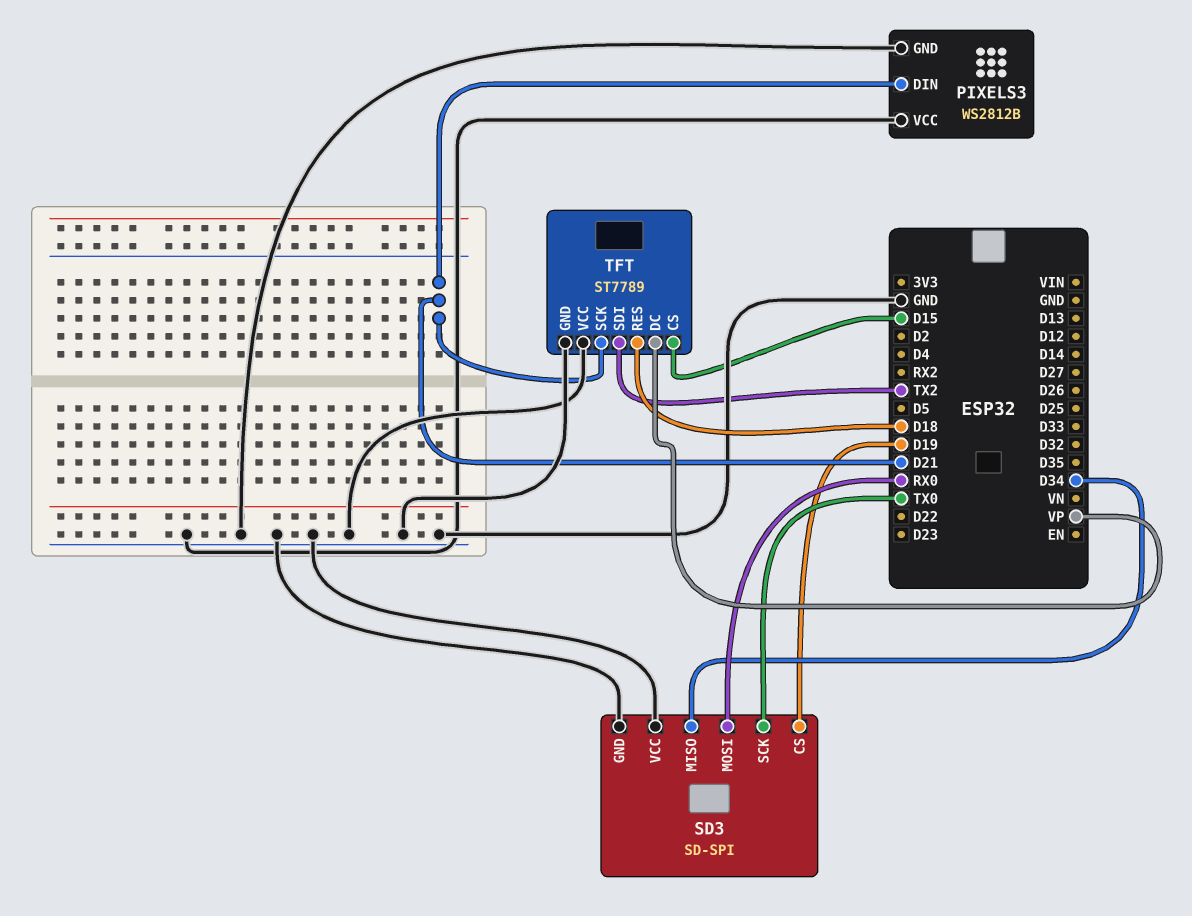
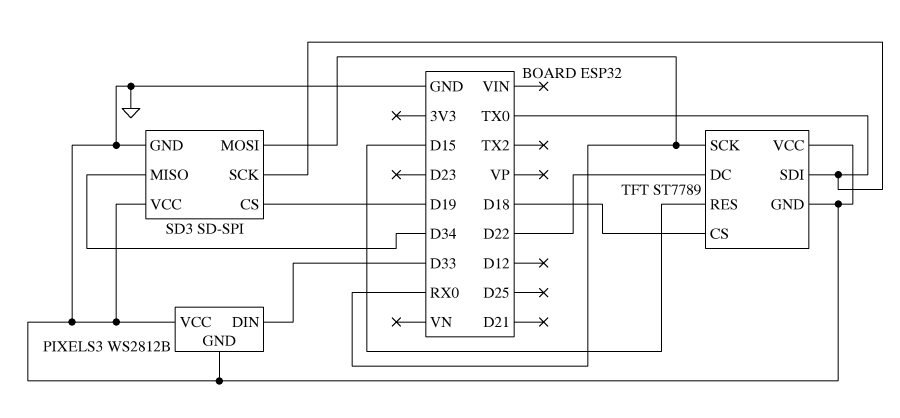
PIXELS3 pin DIN: D21 -> D33
TFT pin CS: D15 -> D18
TFT pin DC: VP -> D22
TFT pin RES: D18 -> D15
TFT pin SCK: D21 -> RX0
TFT pin SDI: TX2 -> TX0

